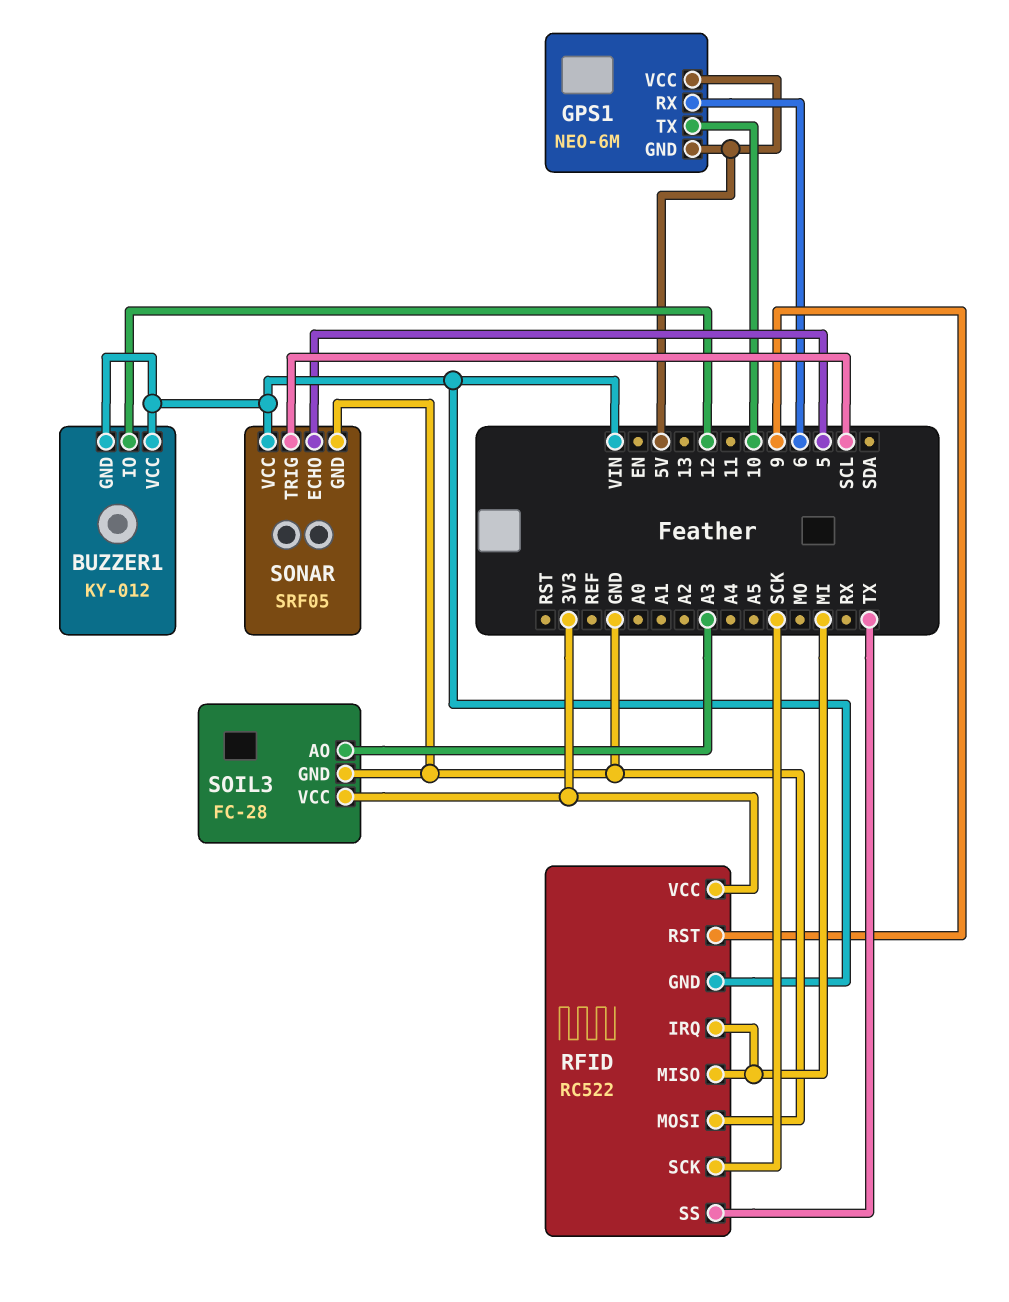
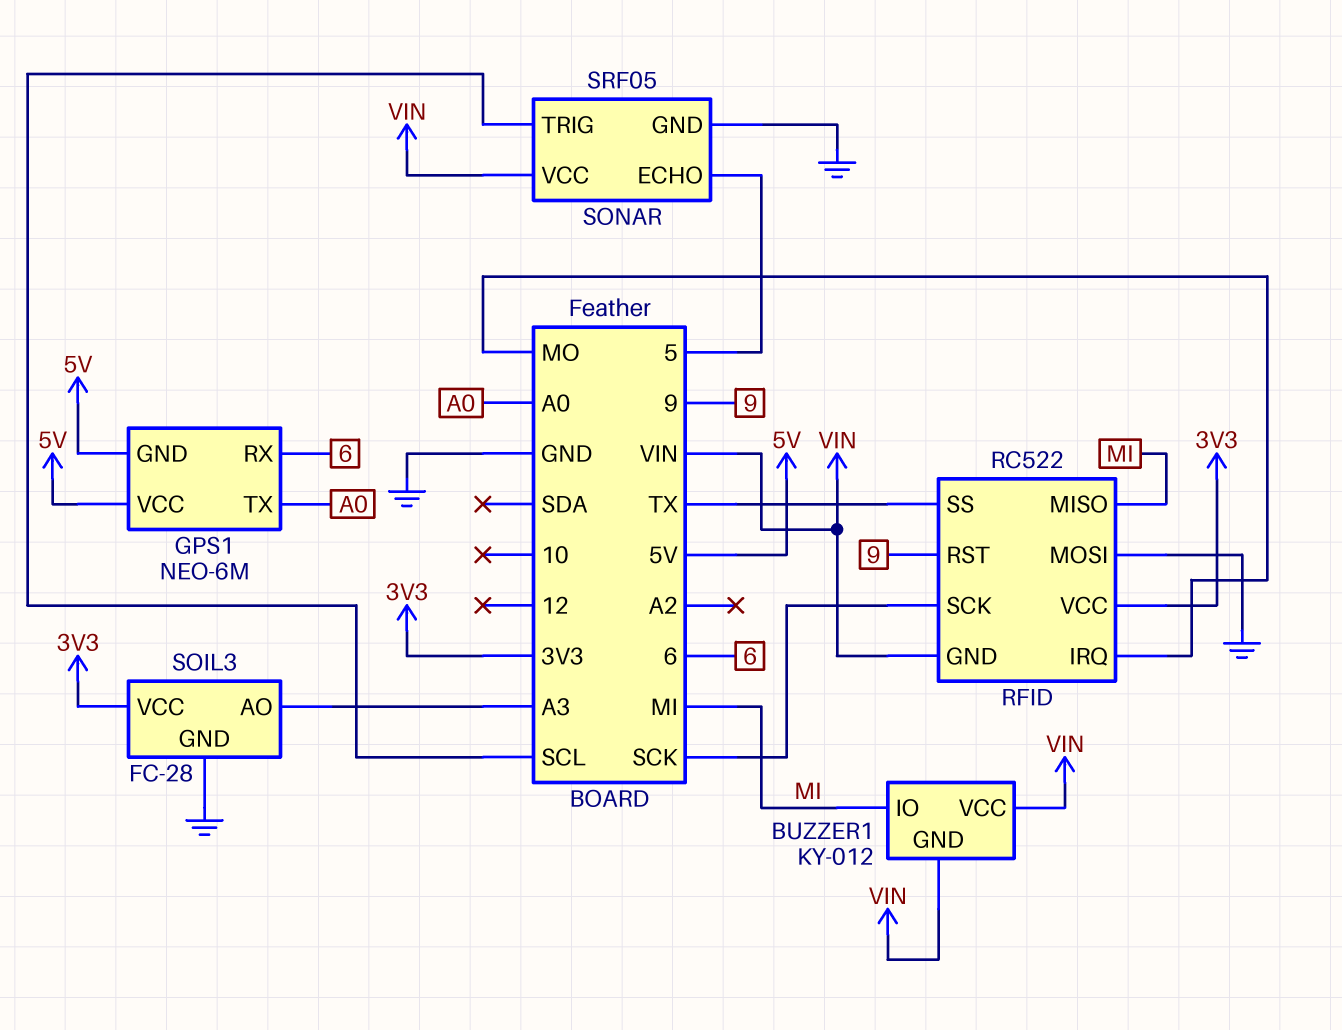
BUZZER1 pin IO: 12 -> MI
GPS1 pin TX: 10 -> A0
RFID pin IRQ: MI -> MO

